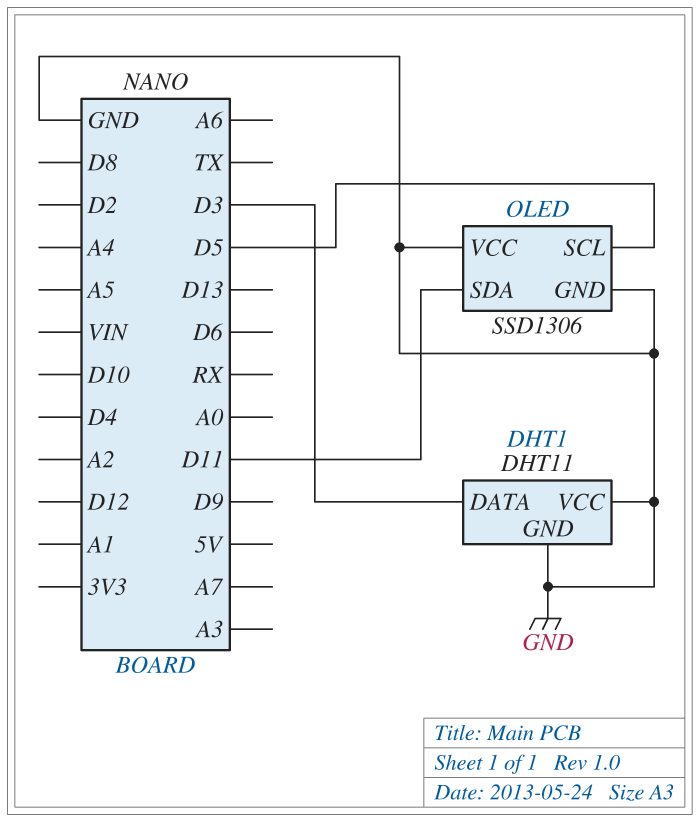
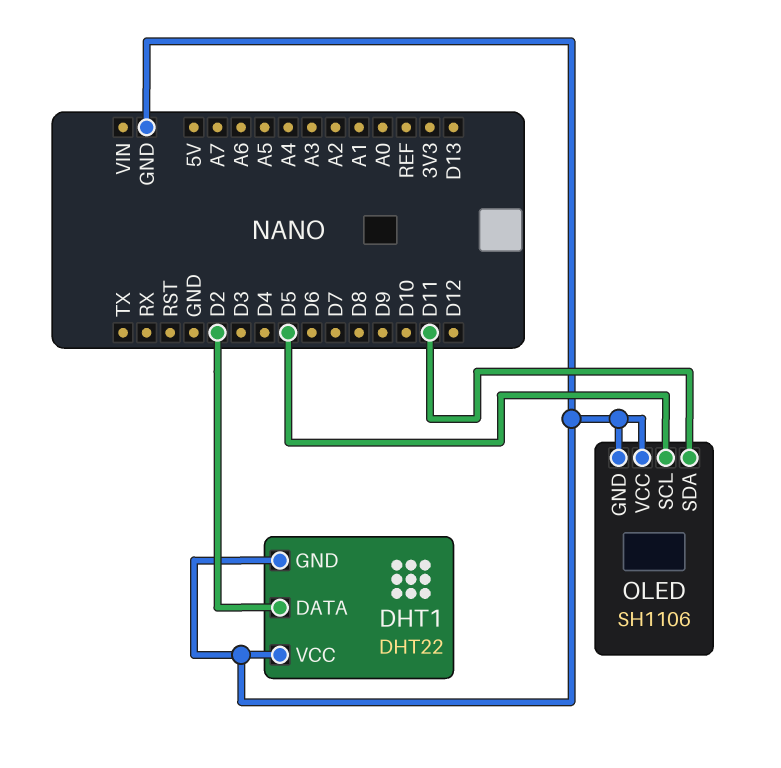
DHT1: DHT11 -> DHT22
DHT1 pin DATA: D3 -> D2
OLED: SSD1306 -> SH1106

